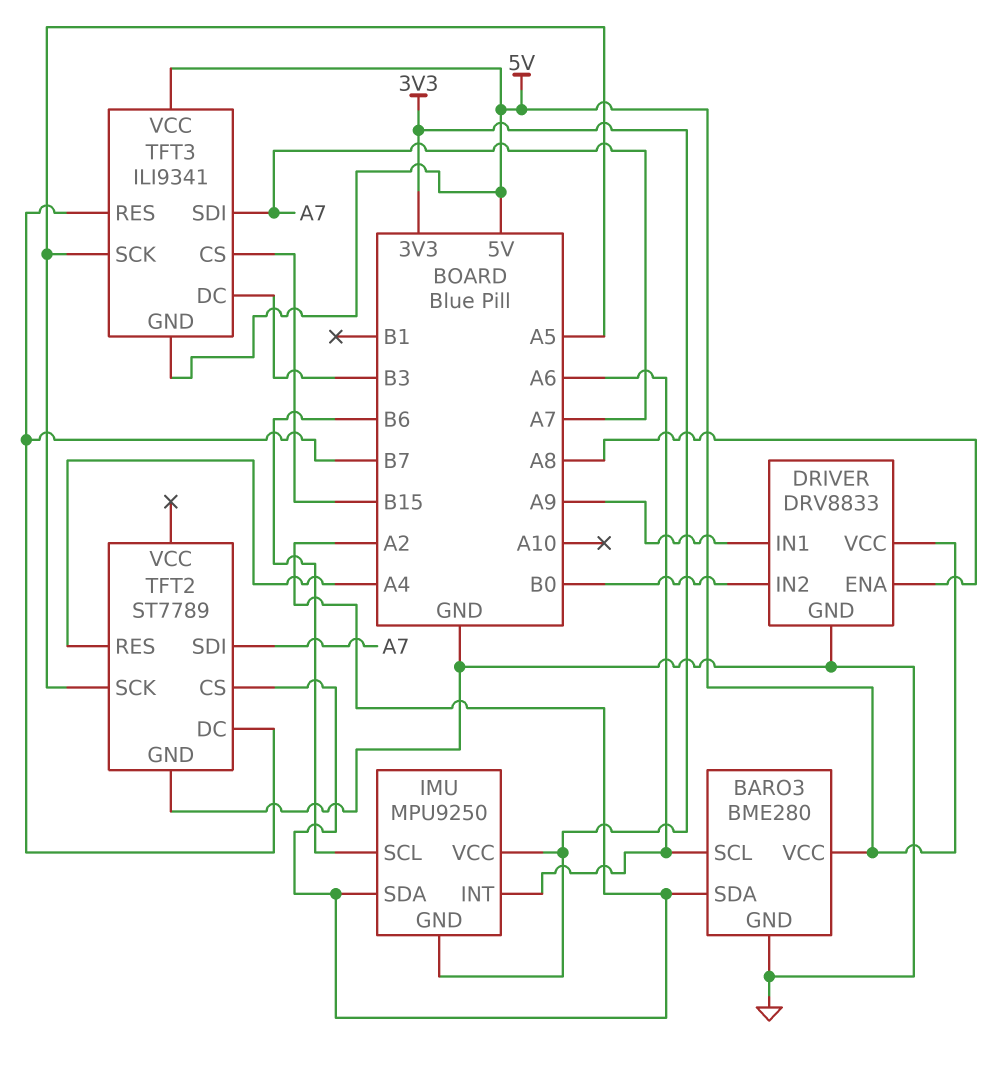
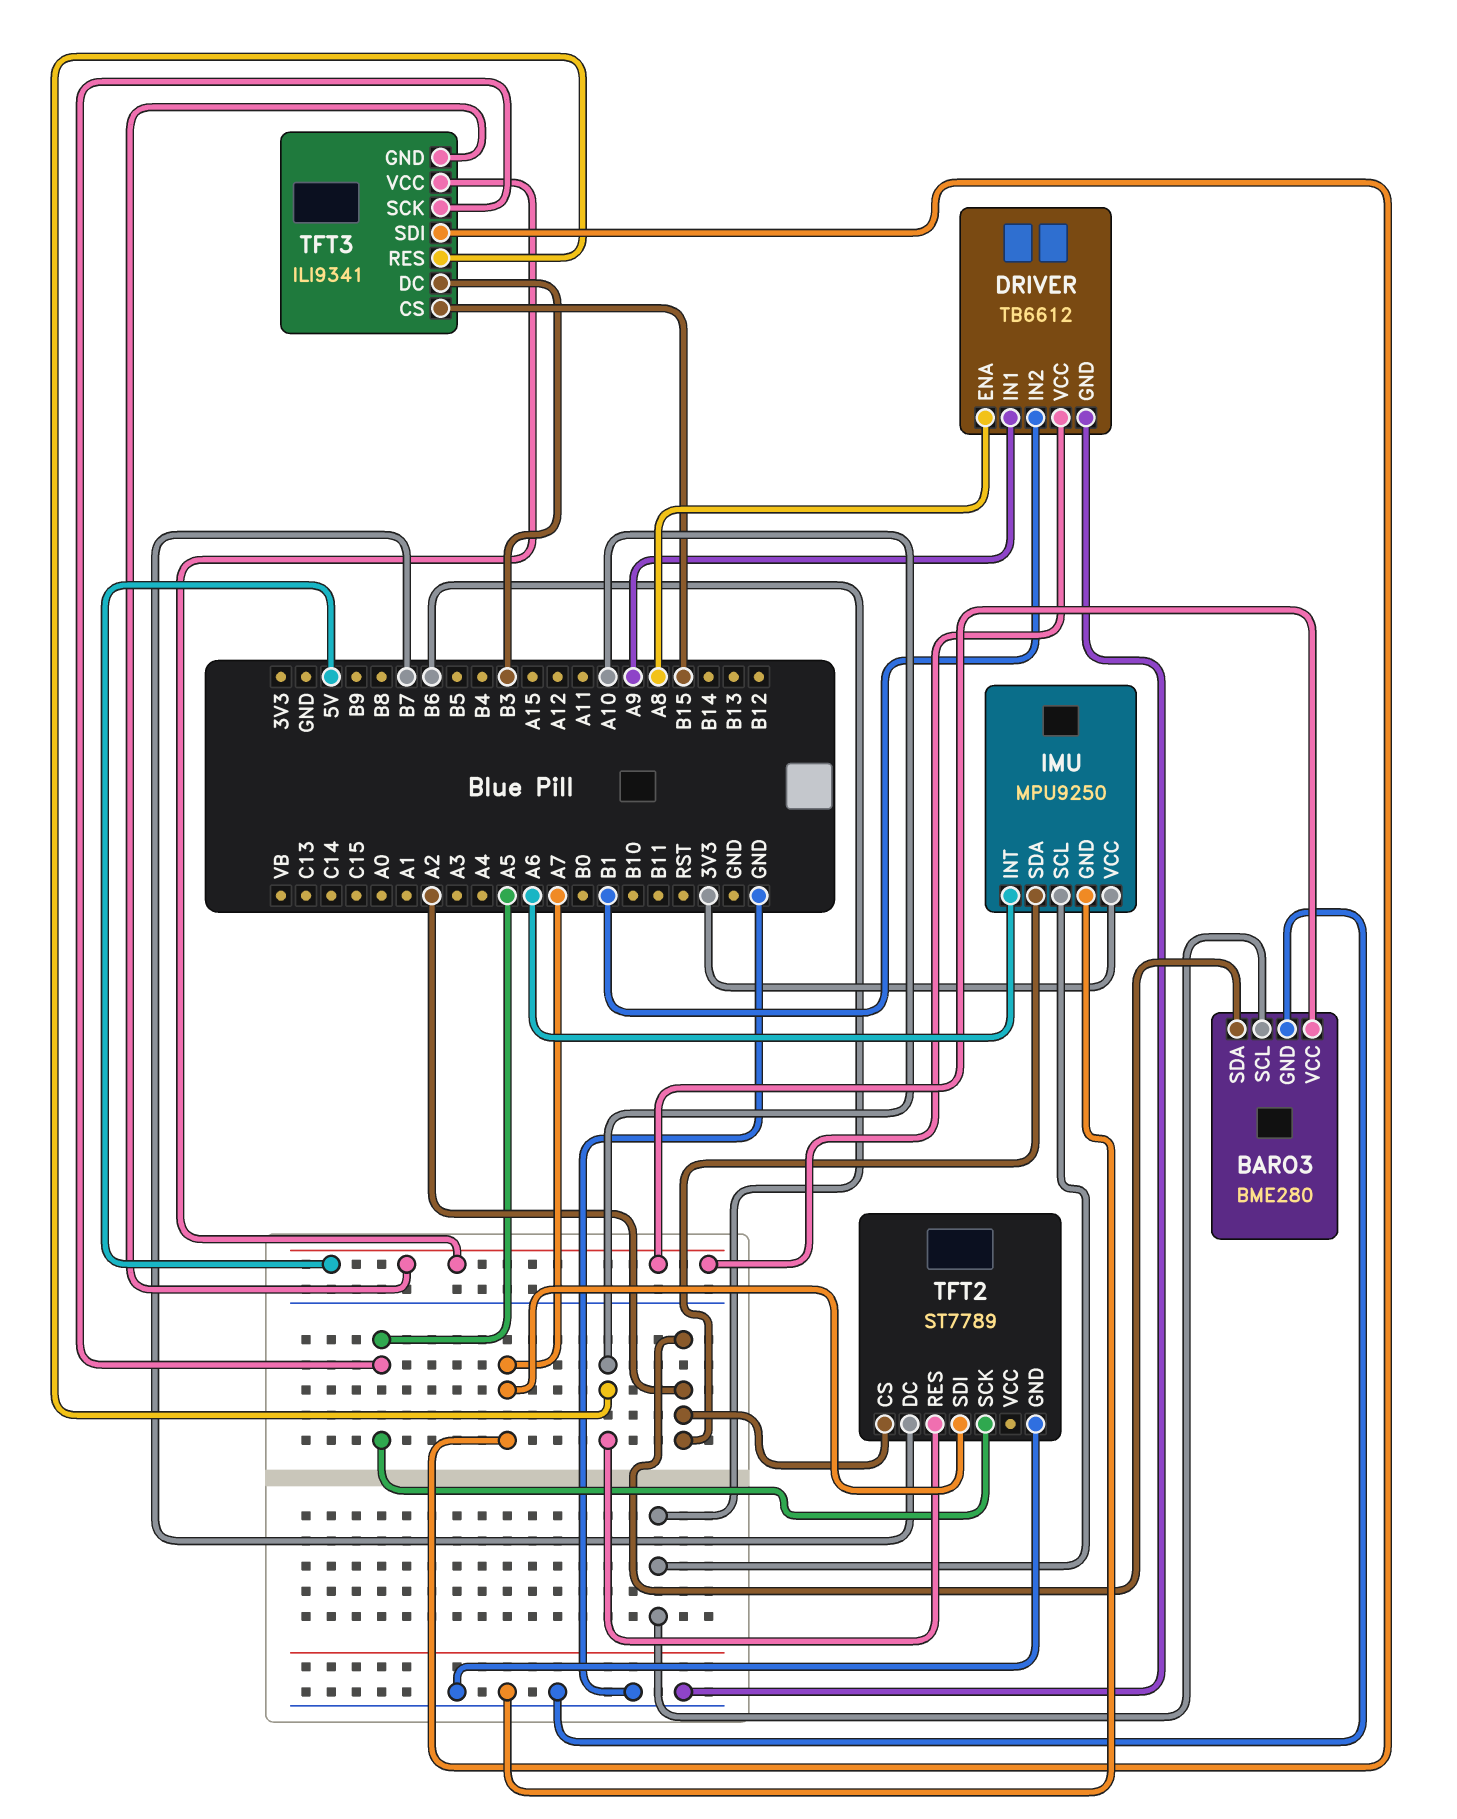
BARO3 pin SCL: A6 -> B6
DRIVER: DRV8833 -> TB6612
DRIVER pin IN2: B0 -> B1
IMU pin GND: 3V3 -> GND
TFT2 pin RES: A4 -> A10
TFT3 pin RES: B7 -> A10

